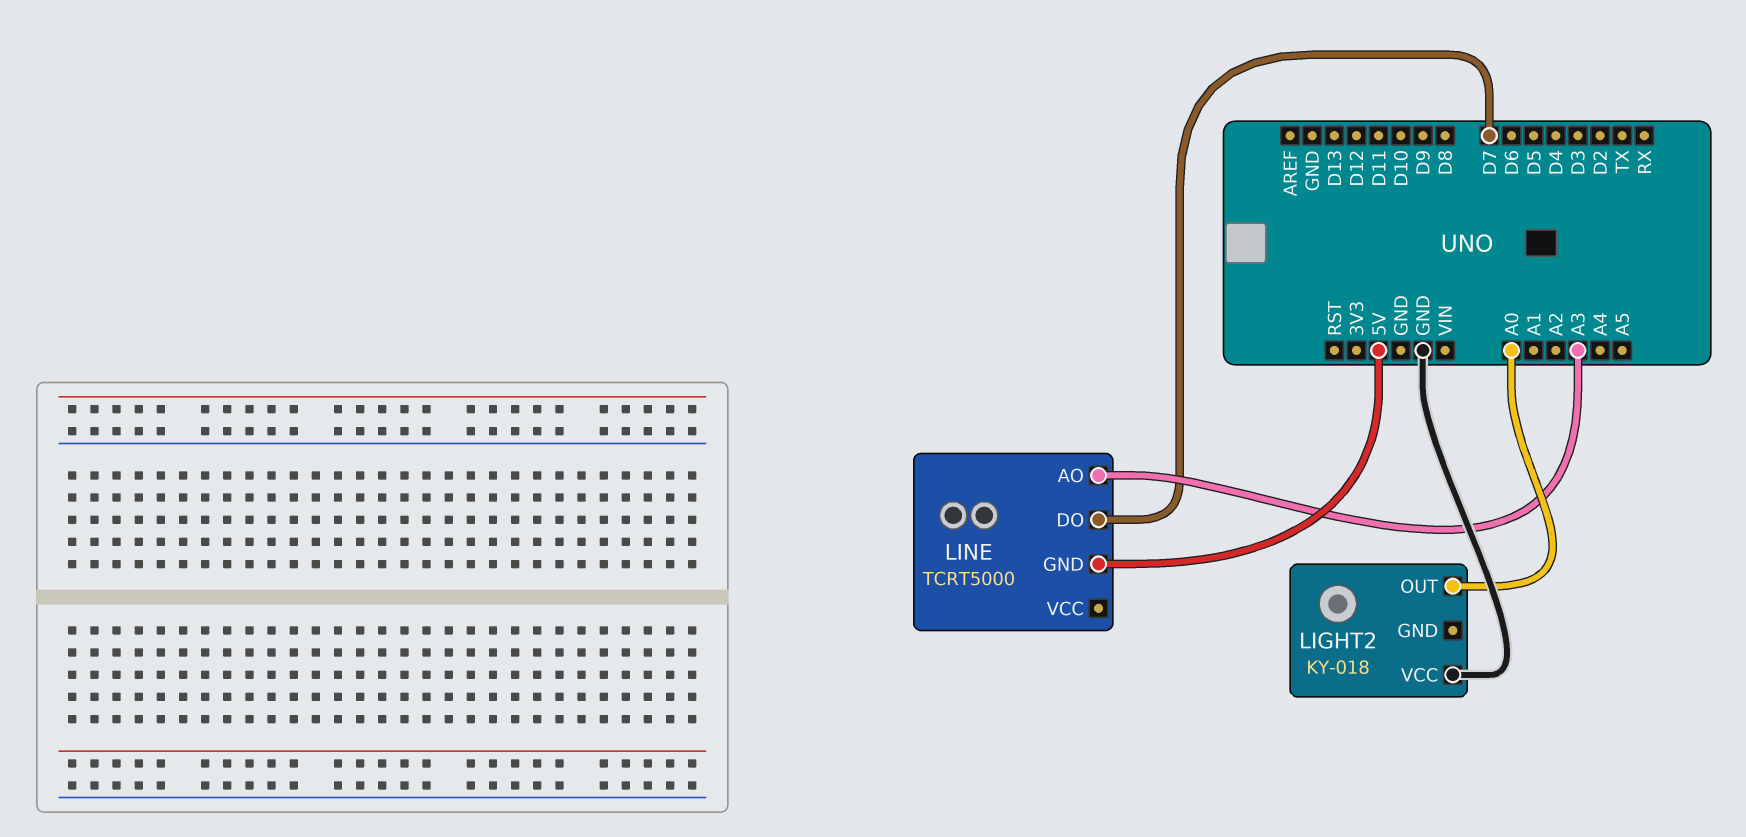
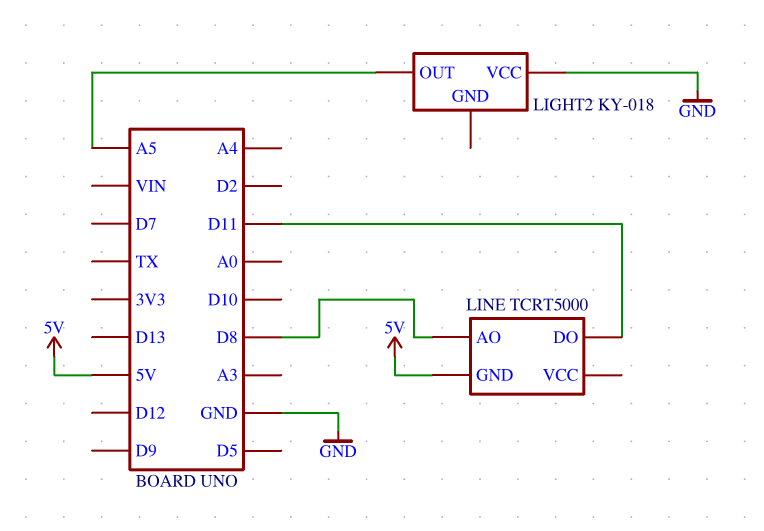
LIGHT2 pin OUT: A0 -> A5
LINE pin AO: A3 -> D8
LINE pin DO: D7 -> D11

